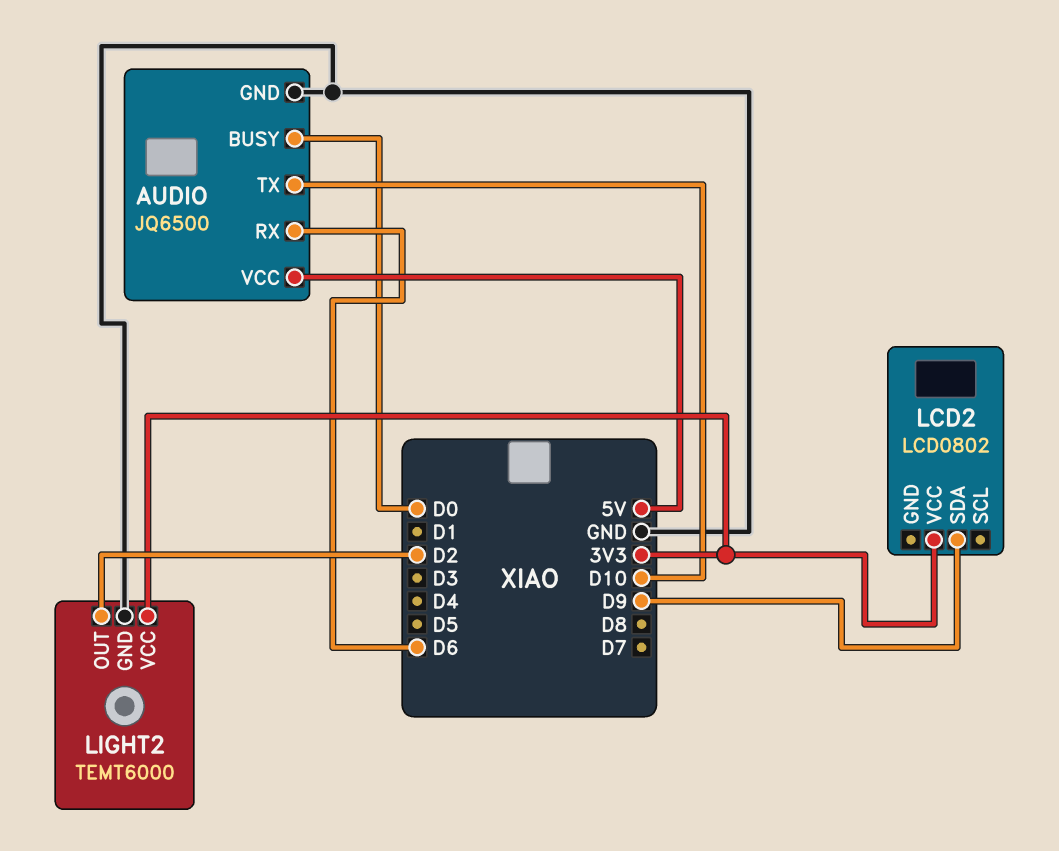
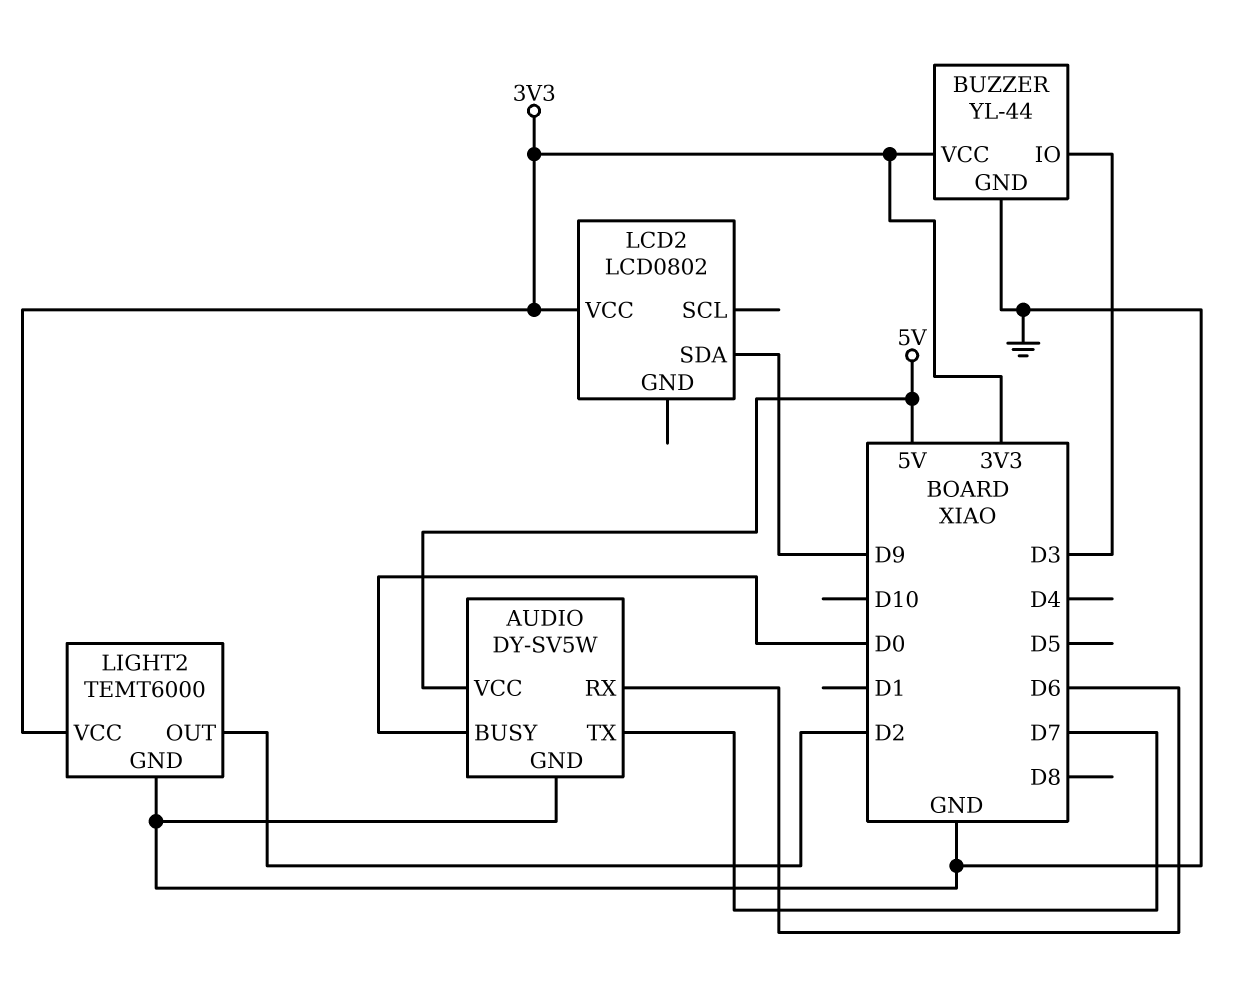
AUDIO: JQ6500 -> DY-SV5W
AUDIO pin TX: D10 -> D7
BUZZER: none -> YL-44
BUZZER pin GND: none -> GND
BUZZER pin IO: none -> D3
BUZZER pin VCC: none -> 3V3

